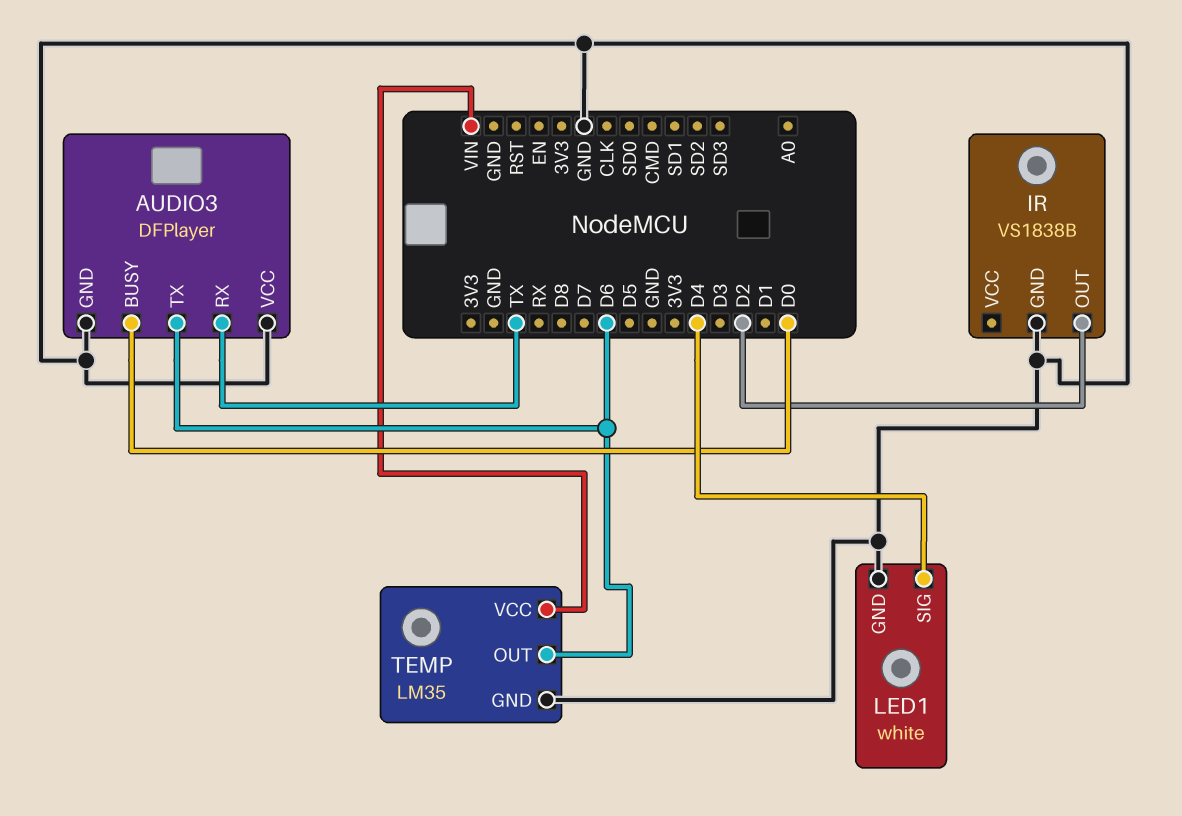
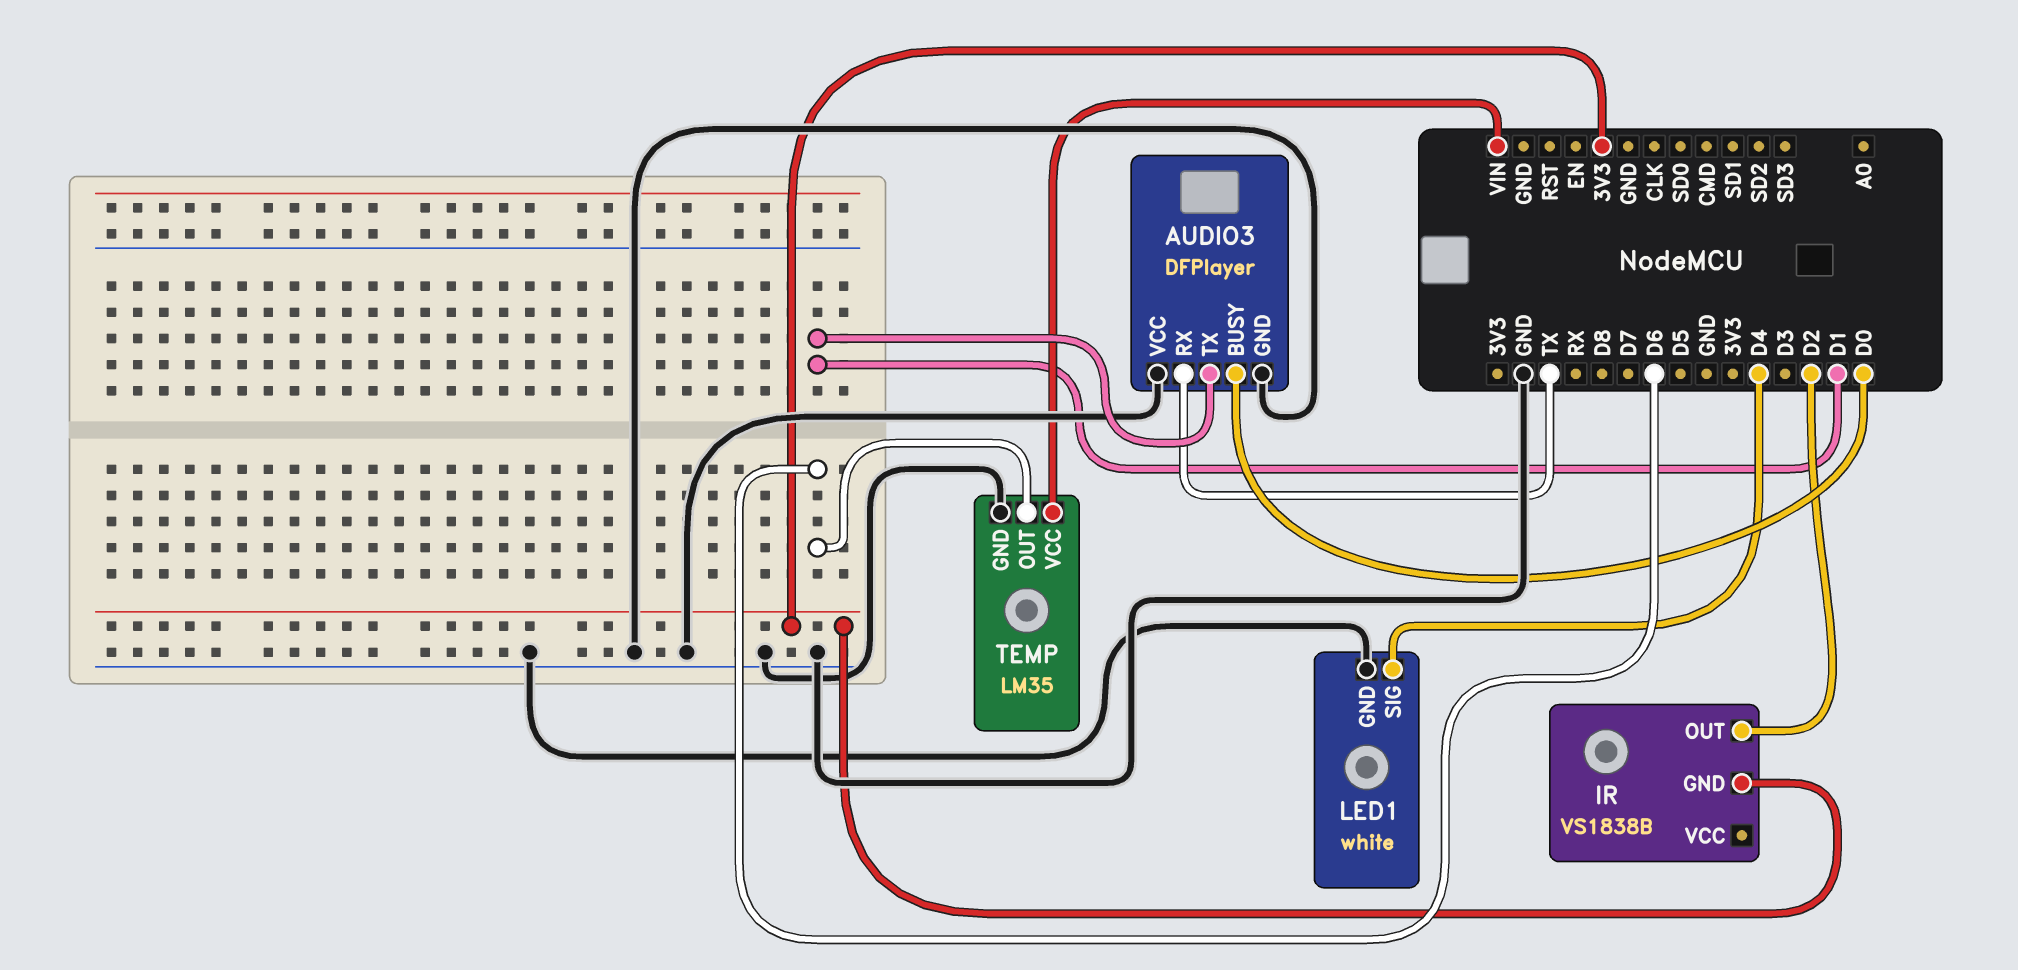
AUDIO3 pin TX: D6 -> D1
IR pin GND: GND -> 3V3

